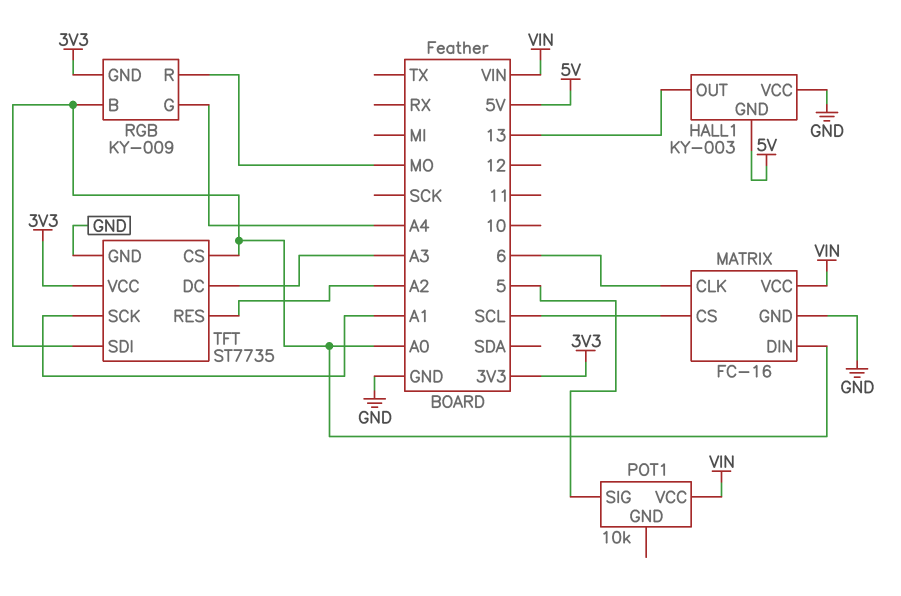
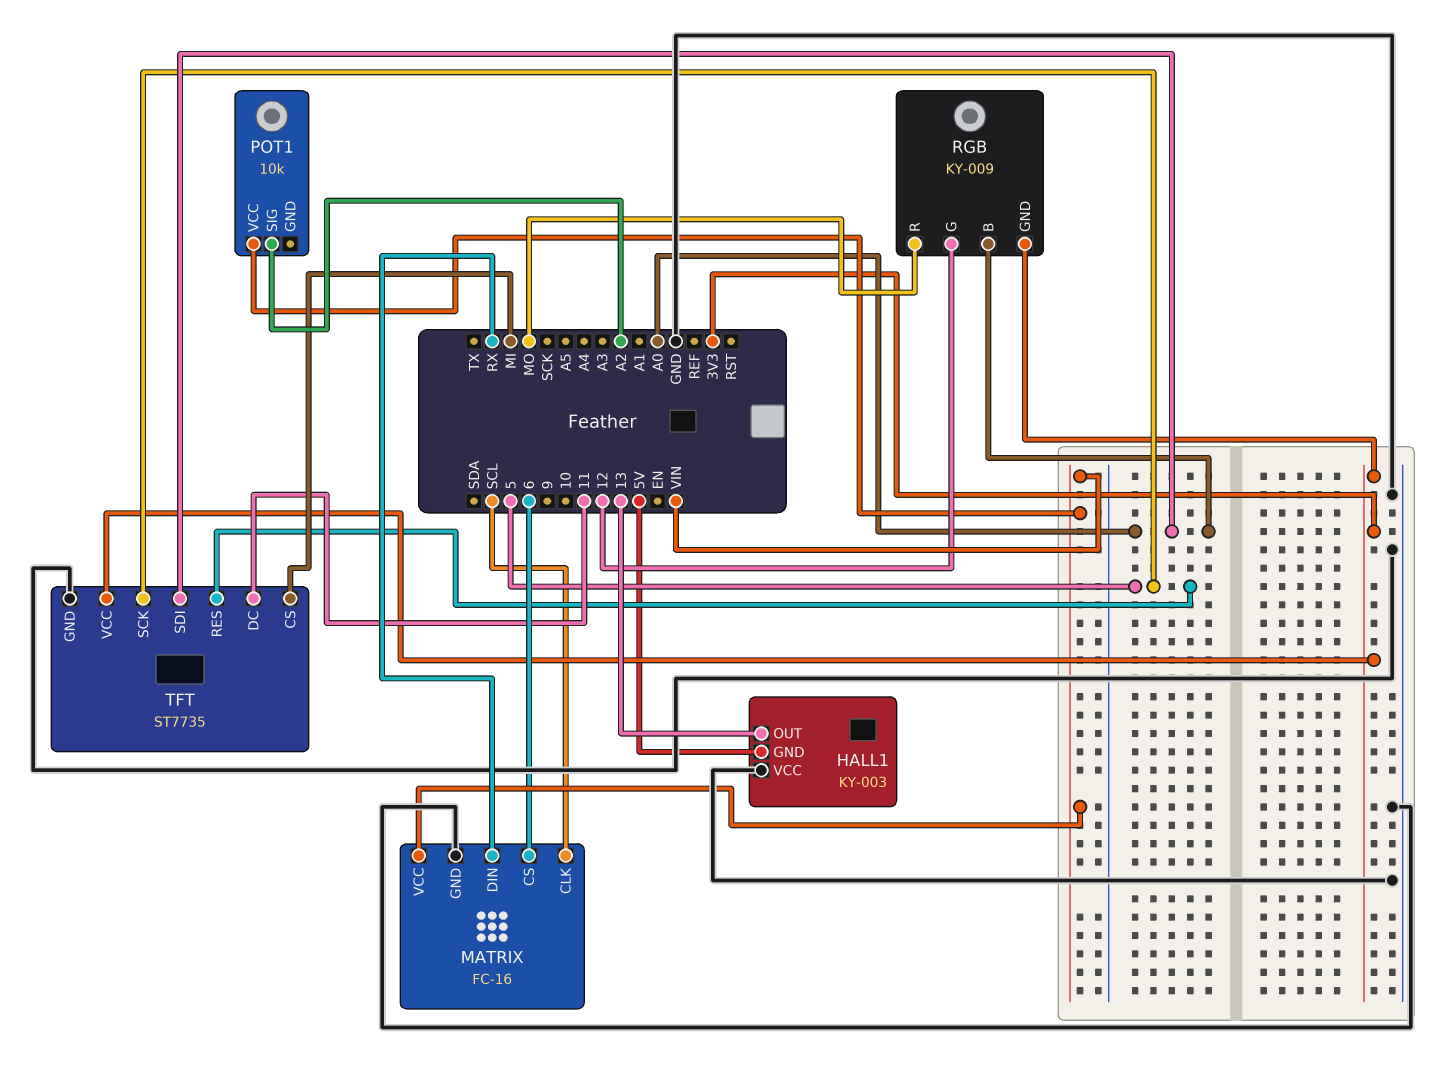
MATRIX pin CLK: 6 -> SCL
MATRIX pin CS: SCL -> 6
MATRIX pin DIN: A0 -> RX
POT1 pin SIG: 5 -> A2
RGB pin G: A4 -> 12
TFT pin CS: A0 -> MI
TFT pin DC: A3 -> 11
TFT pin RES: A2 -> 5
TFT pin SCK: A1 -> 5

